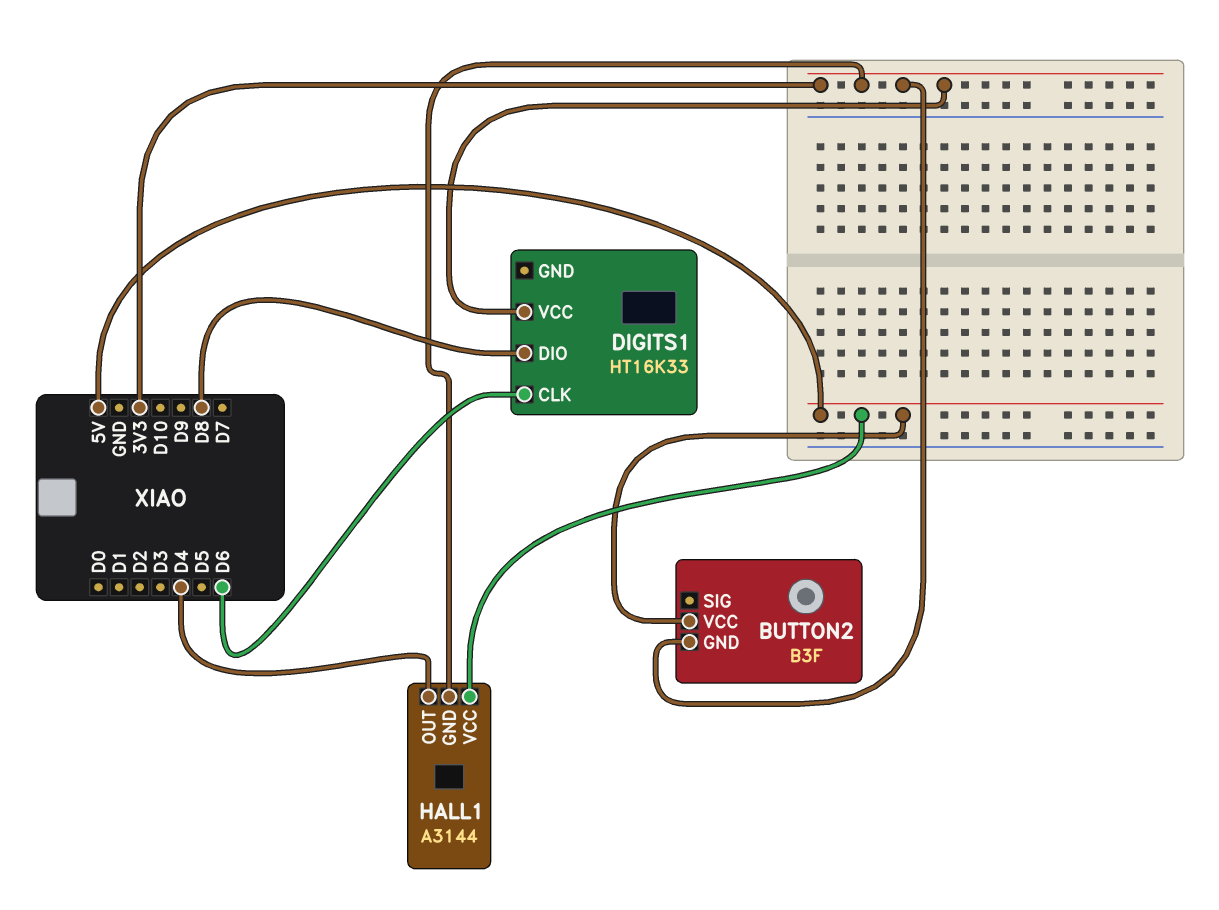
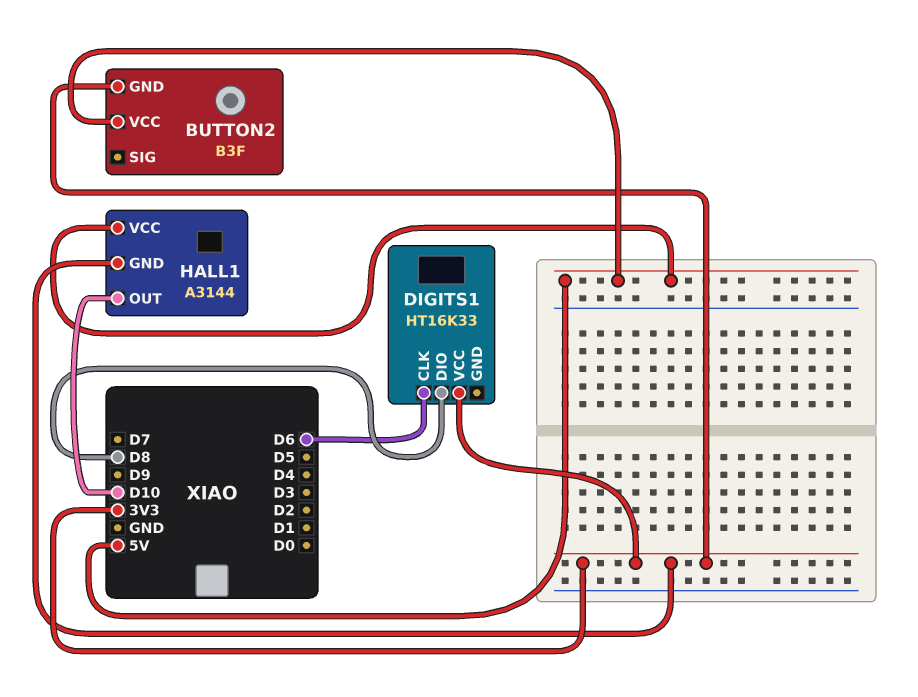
HALL1 pin OUT: D4 -> D10

